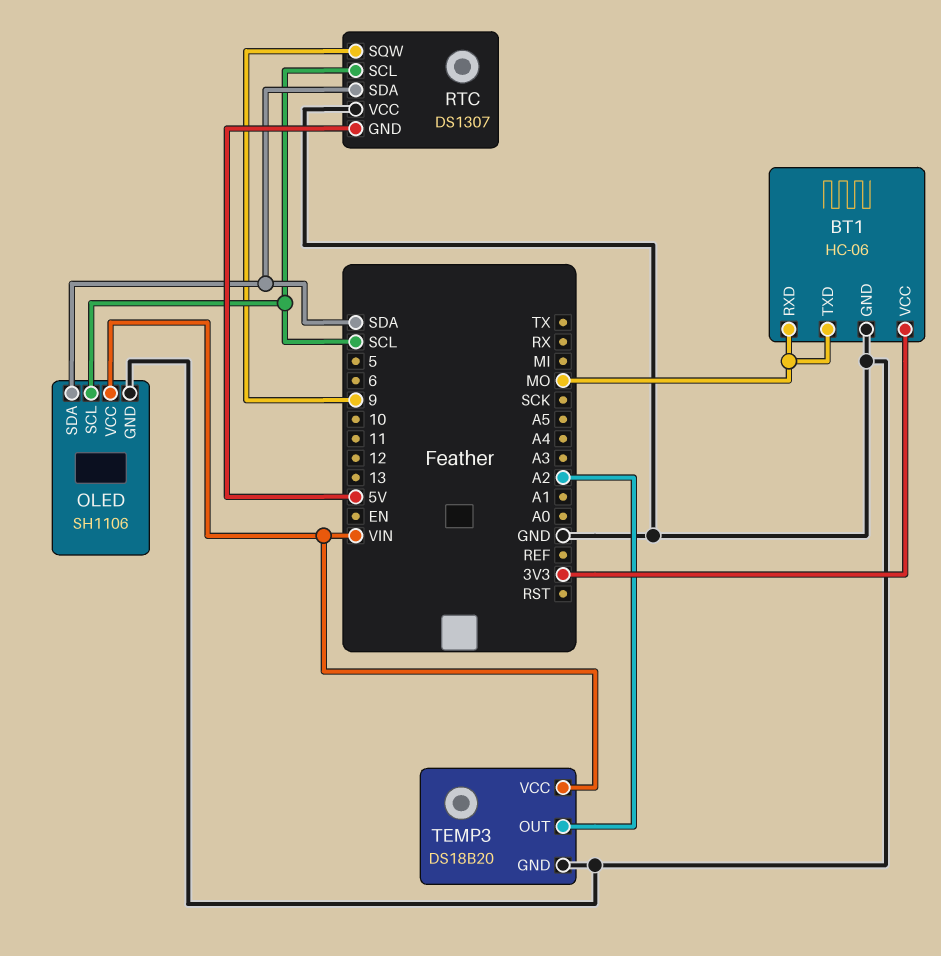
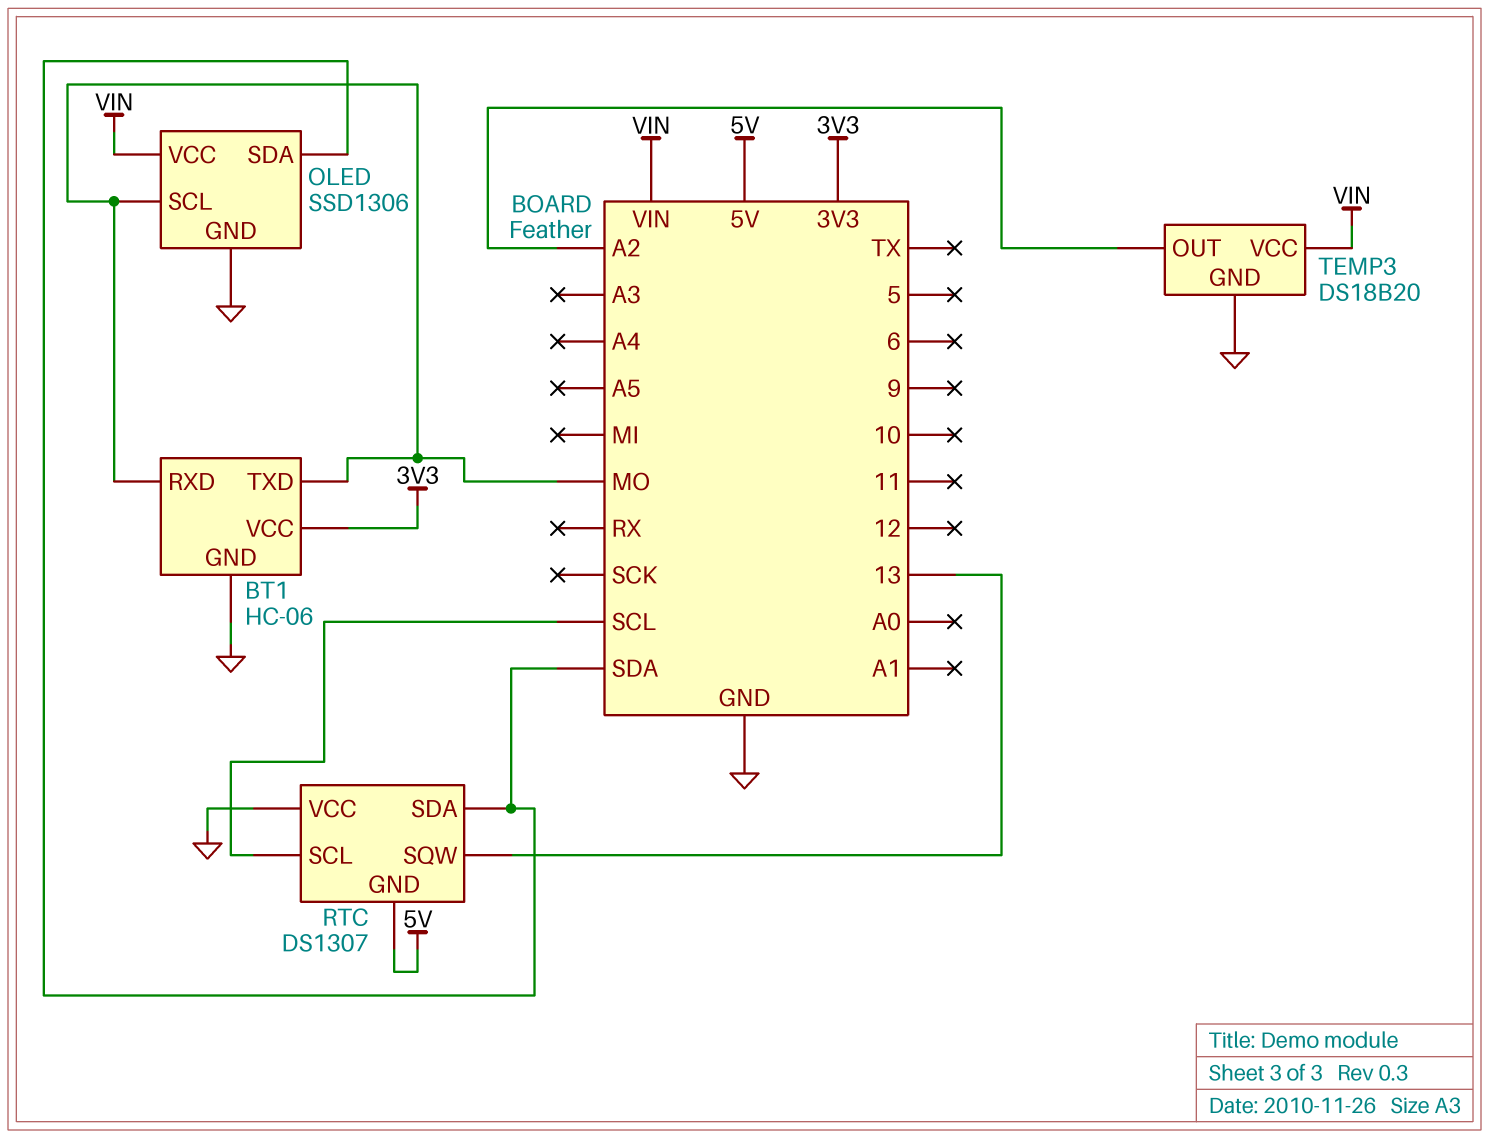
OLED: SH1106 -> SSD1306
OLED pin SCL: SCL -> MO
RTC pin SQW: 9 -> 13

